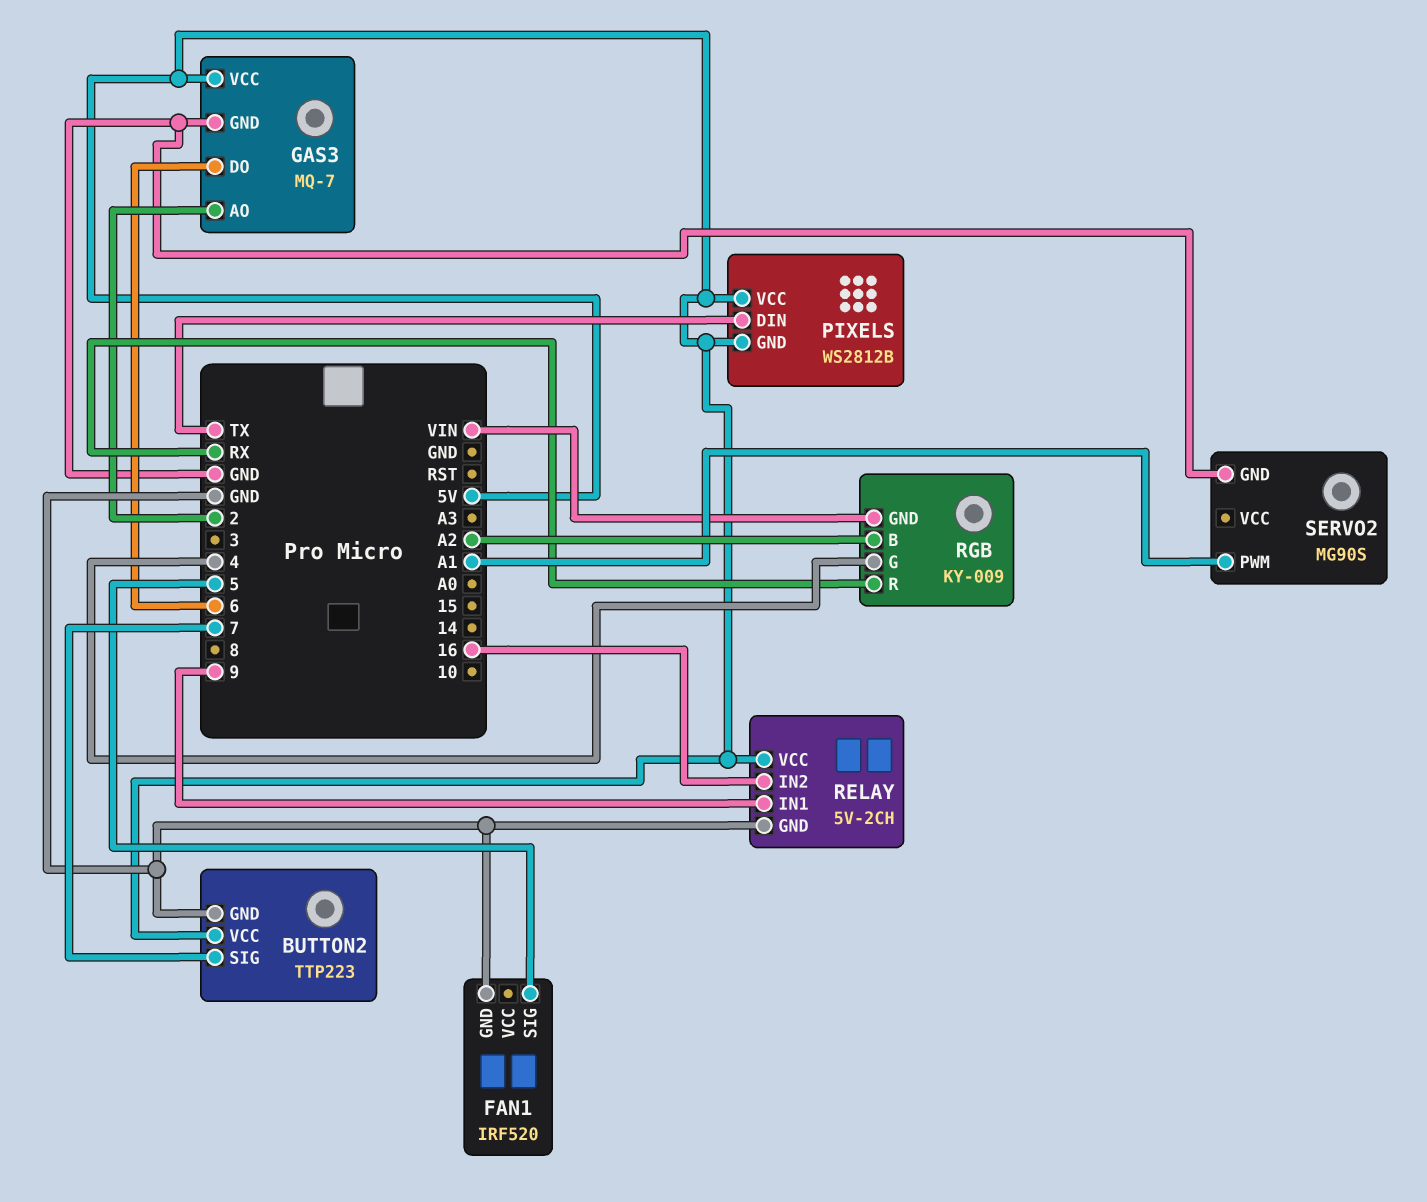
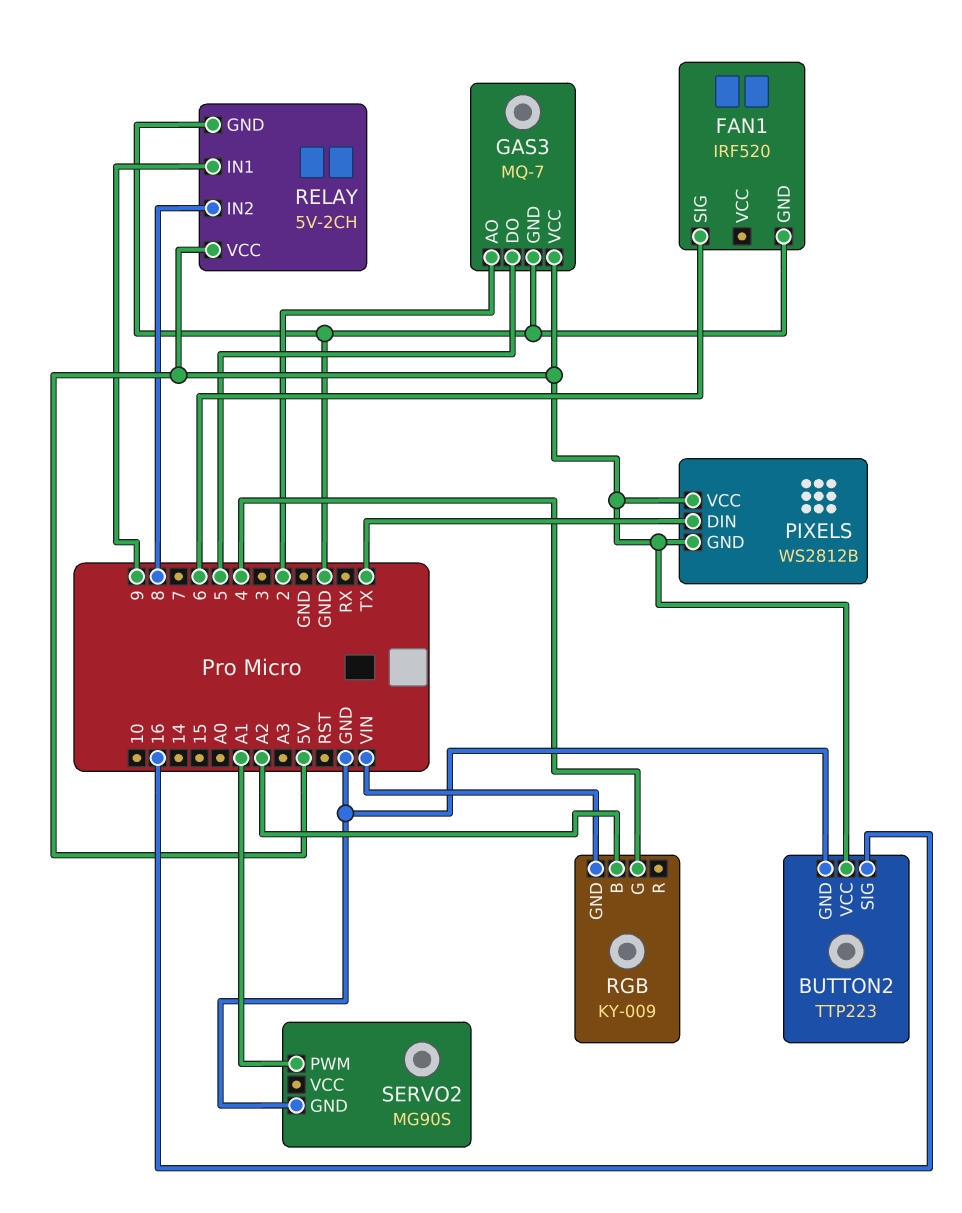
BUTTON2 pin SIG: 7 -> 16
FAN1 pin SIG: 5 -> 6
GAS3 pin DO: 6 -> 5
RELAY pin IN2: 16 -> 8
RGB pin R: RX -> none

